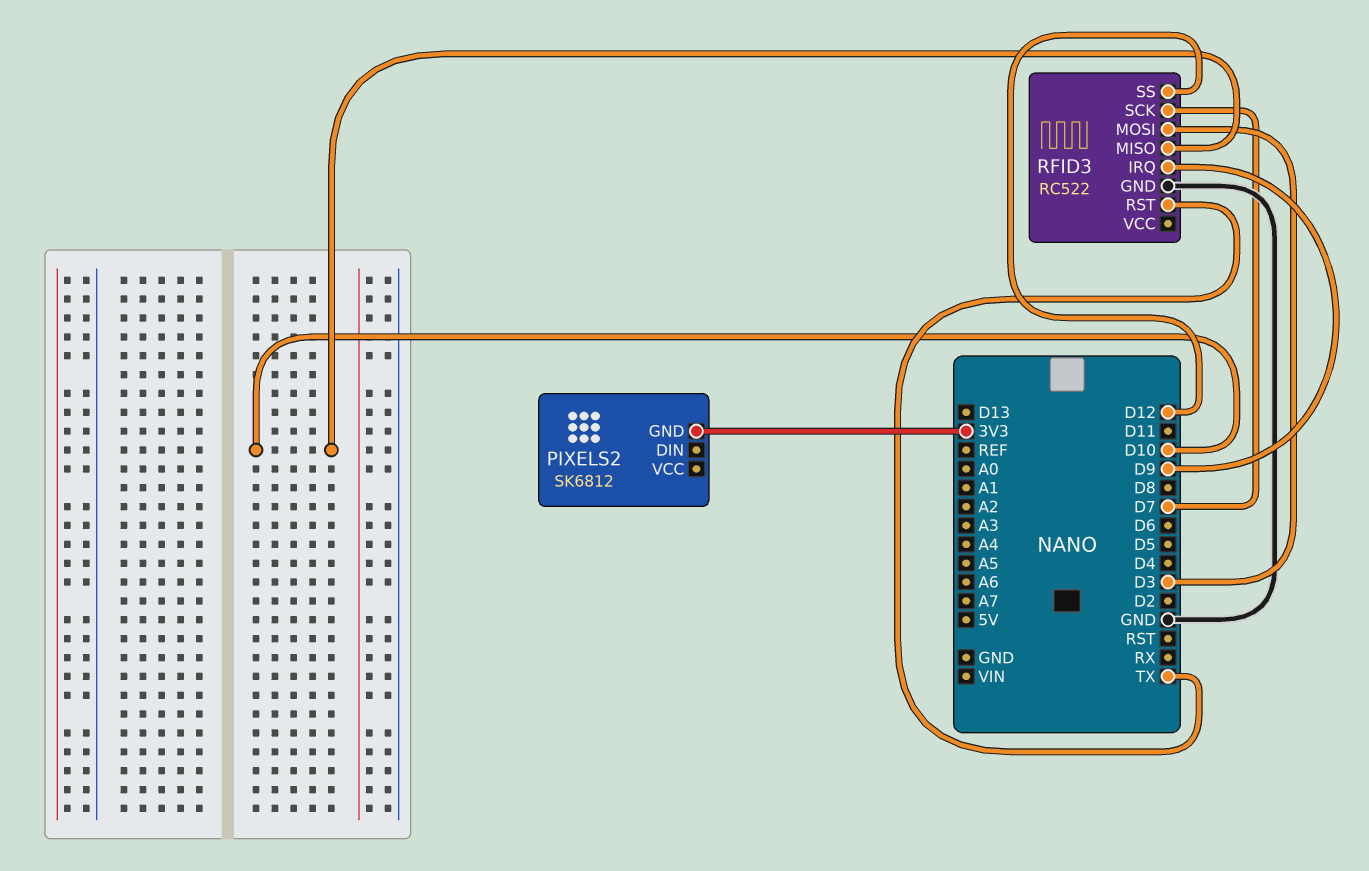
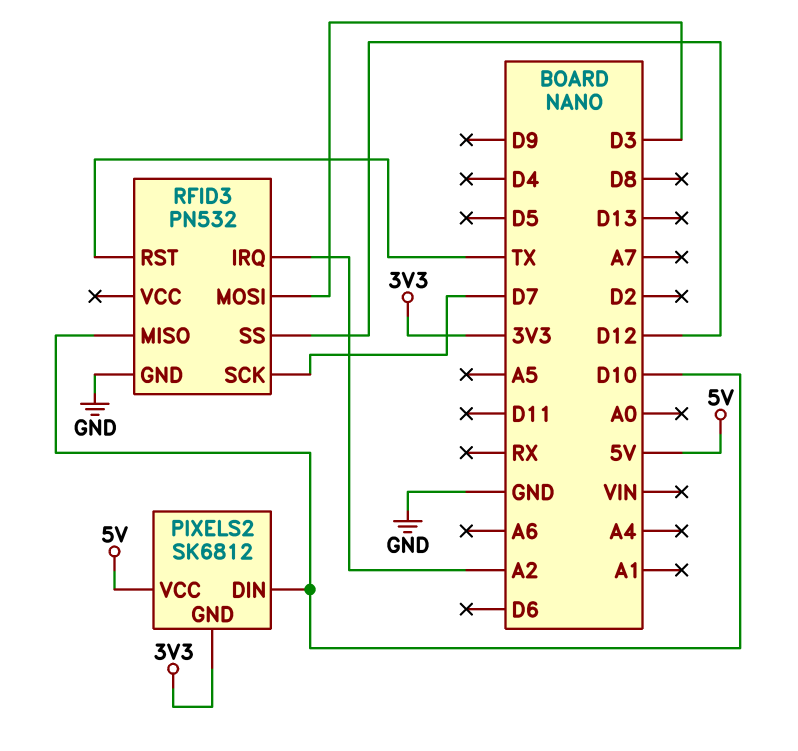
PIXELS2 pin DIN: none -> D10
PIXELS2 pin VCC: none -> 5V
RFID3: RC522 -> PN532
RFID3 pin IRQ: D9 -> A2

